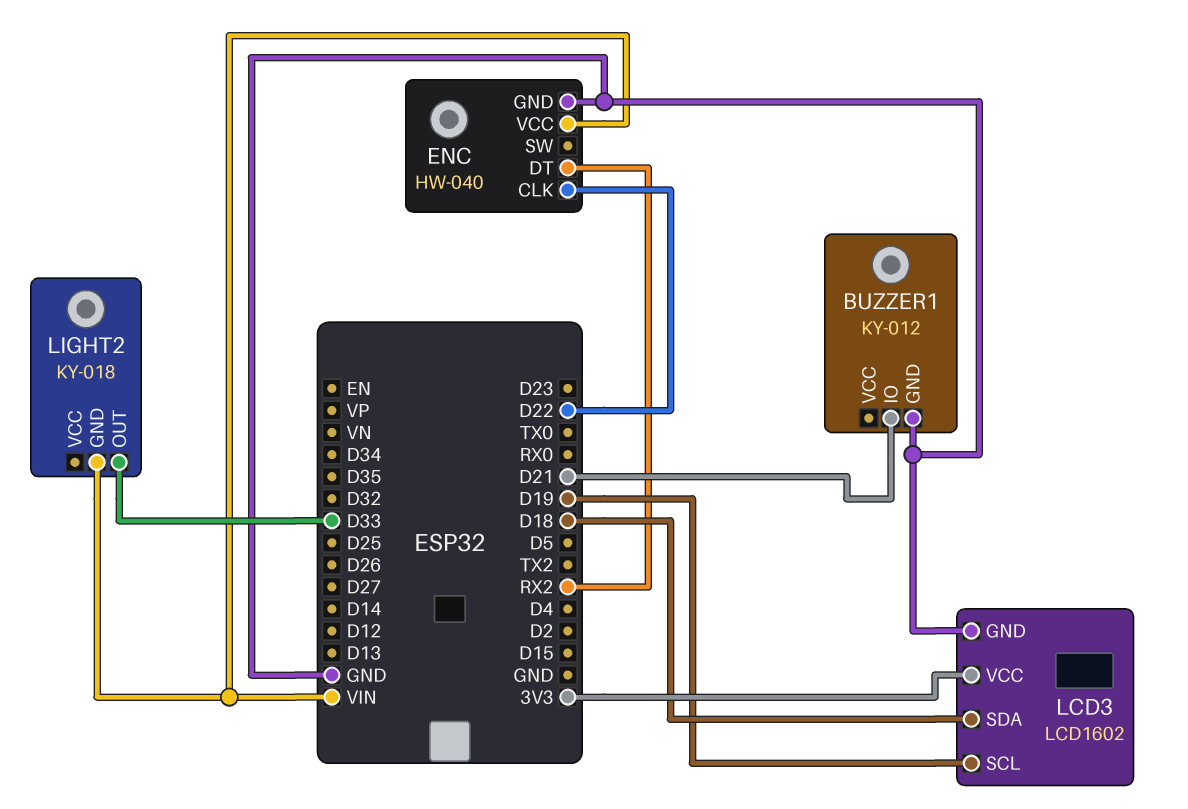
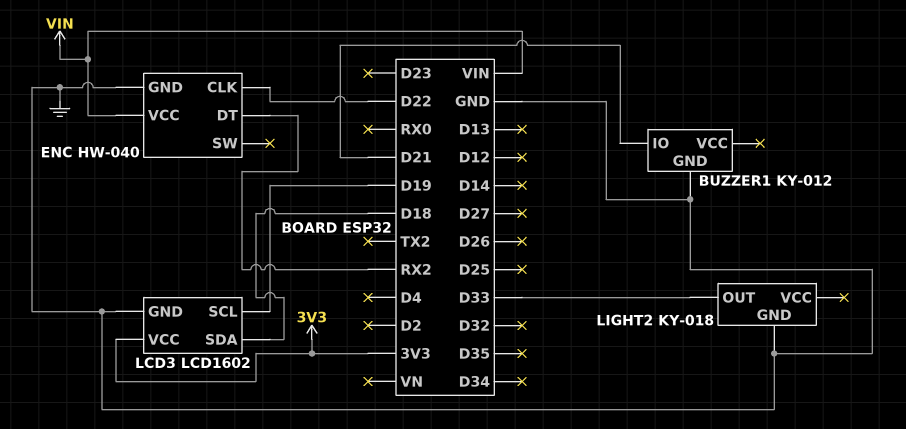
LIGHT2 pin GND: VIN -> GND

